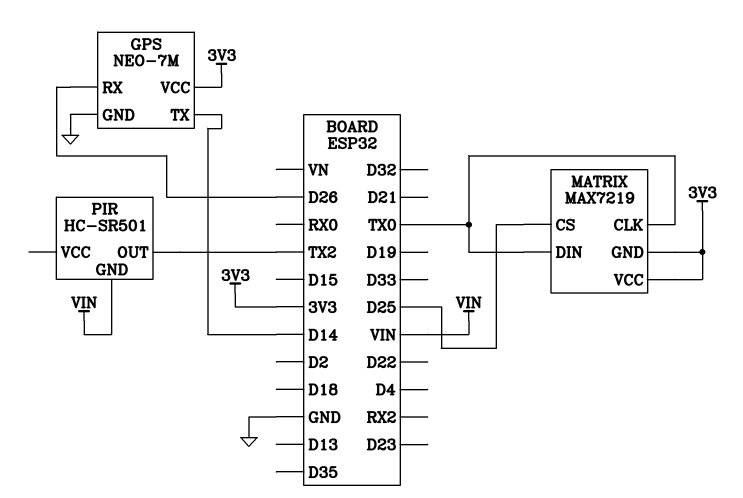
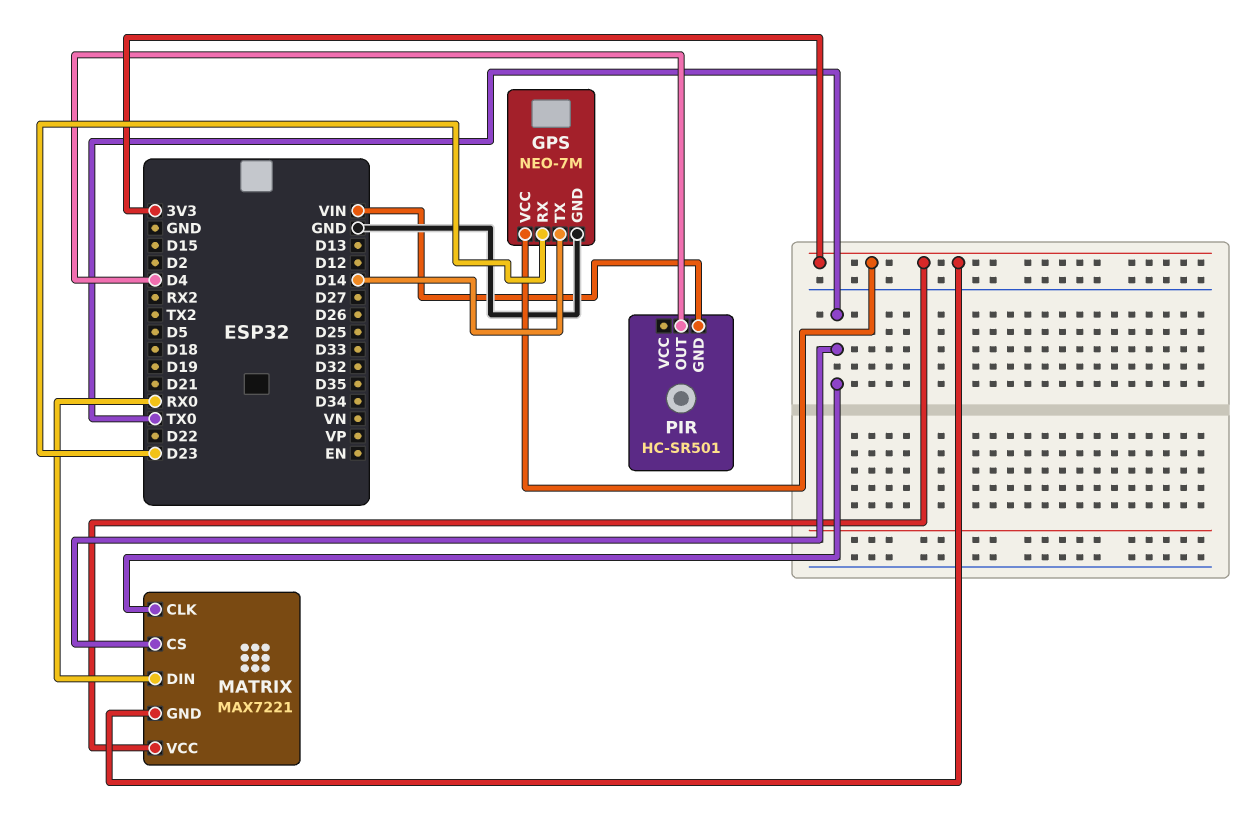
GPS pin RX: D26 -> D23
MATRIX: MAX7219 -> MAX7221
MATRIX pin CS: D25 -> TX0
MATRIX pin DIN: TX0 -> RX0
PIR pin OUT: TX2 -> D4

